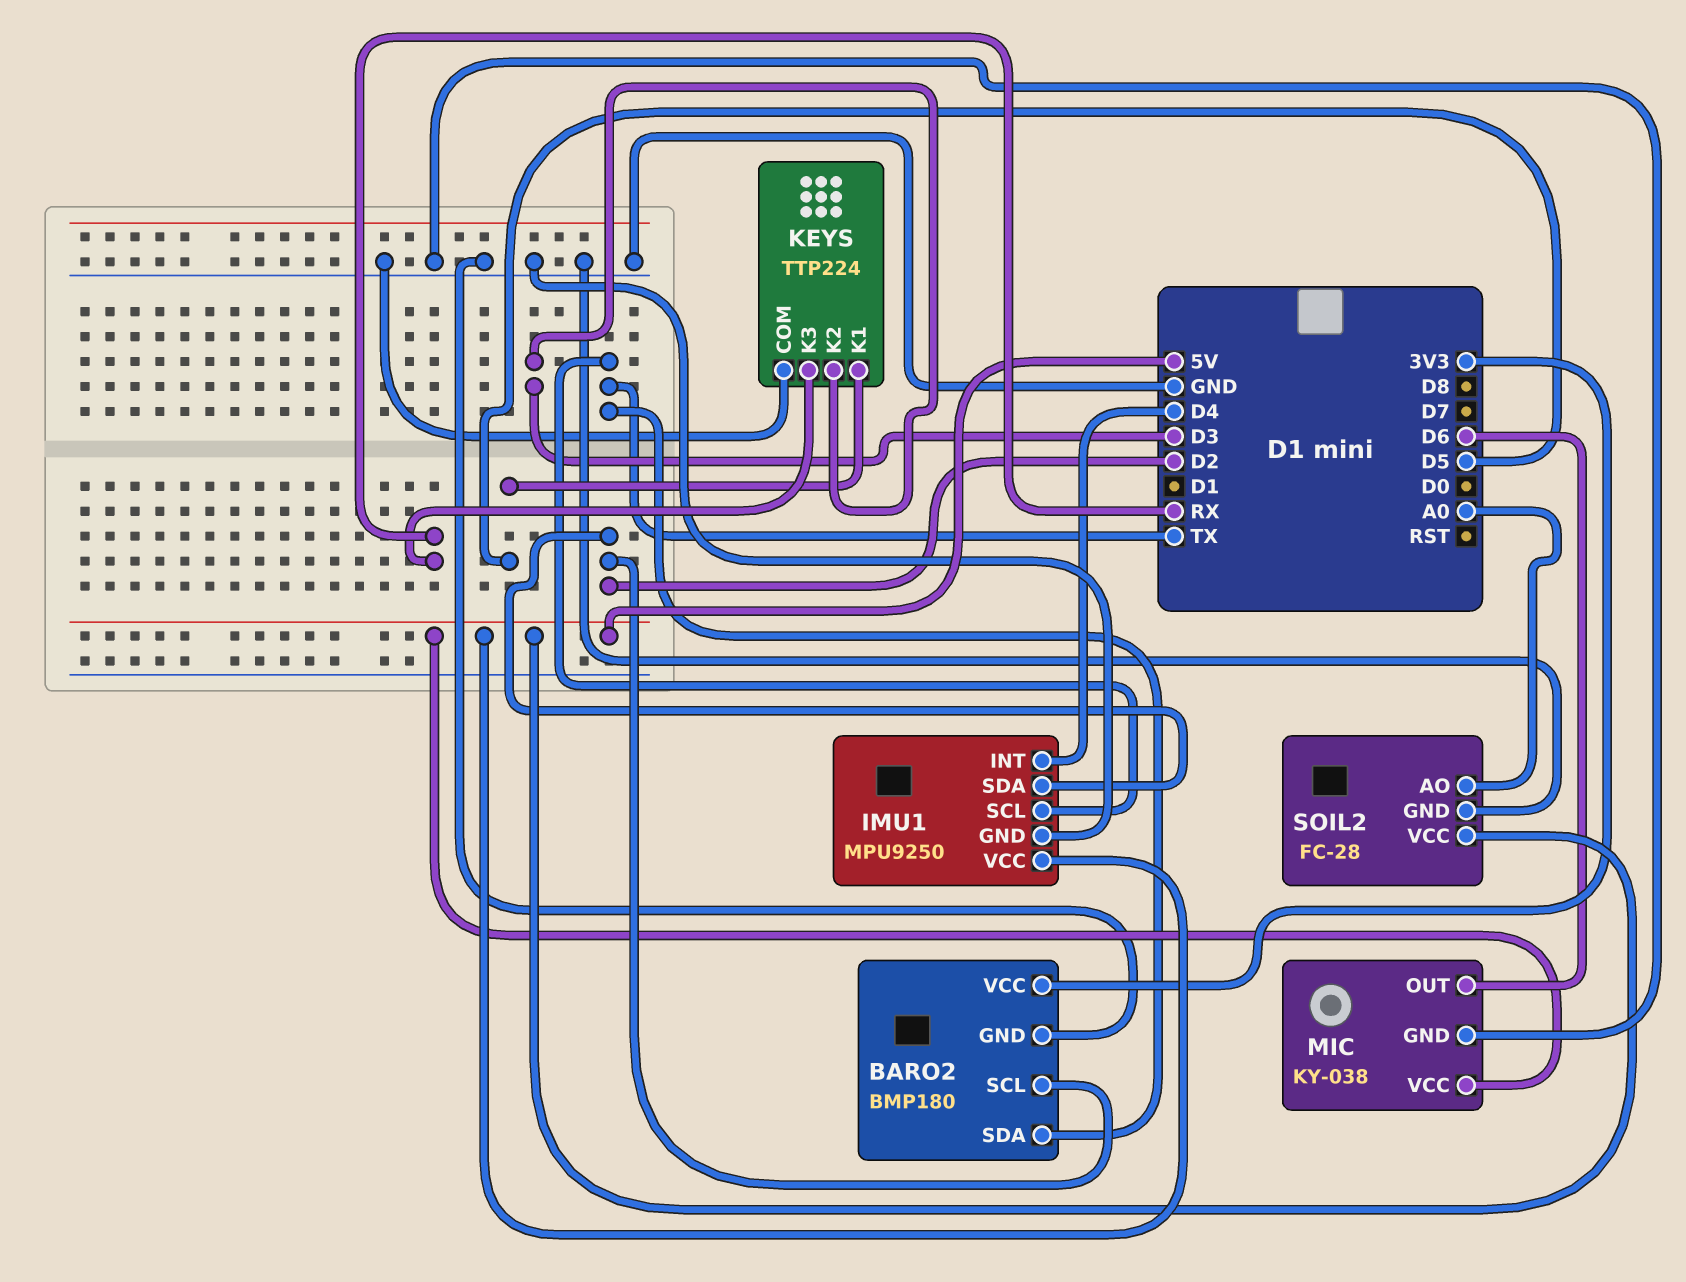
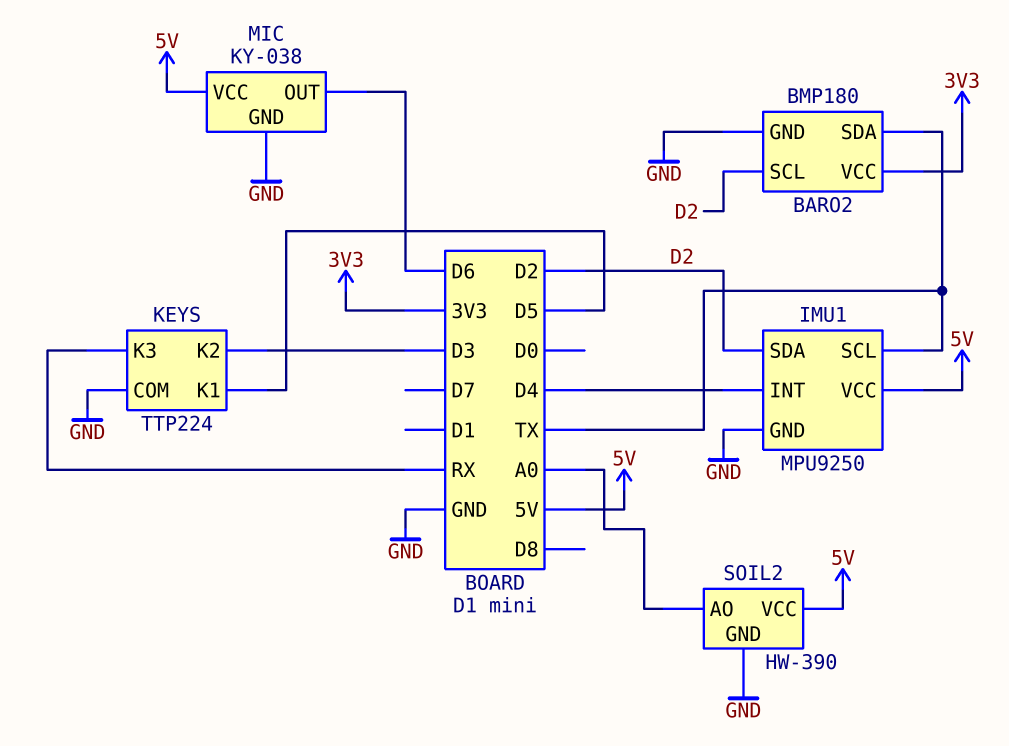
SOIL2: FC-28 -> HW-390

